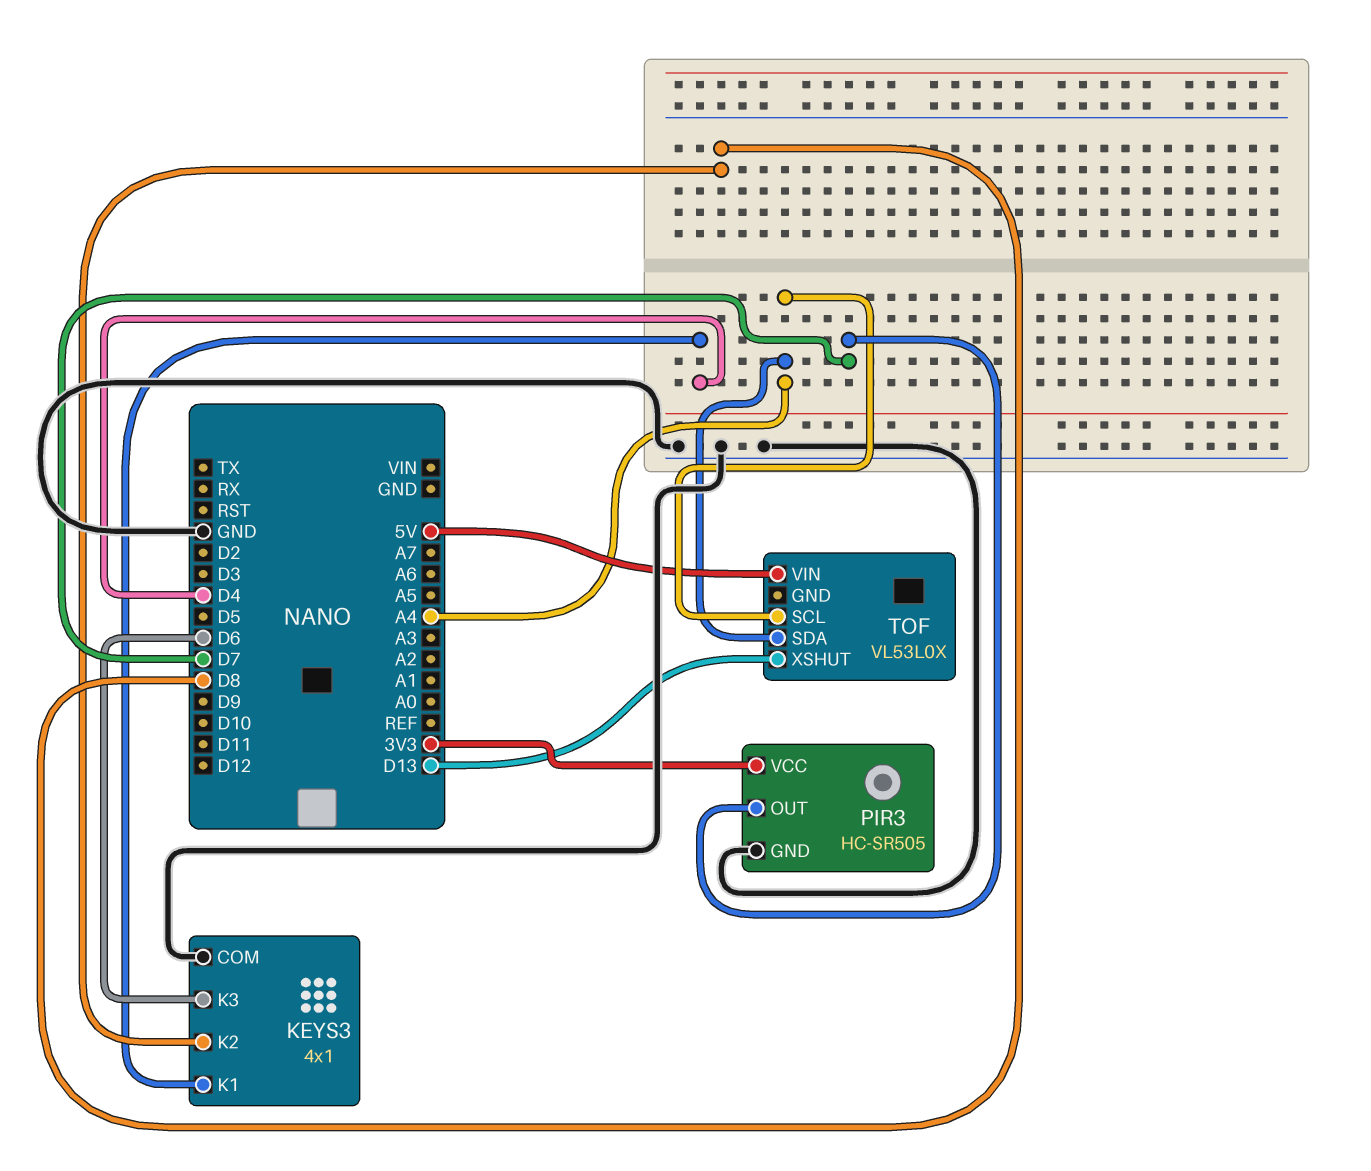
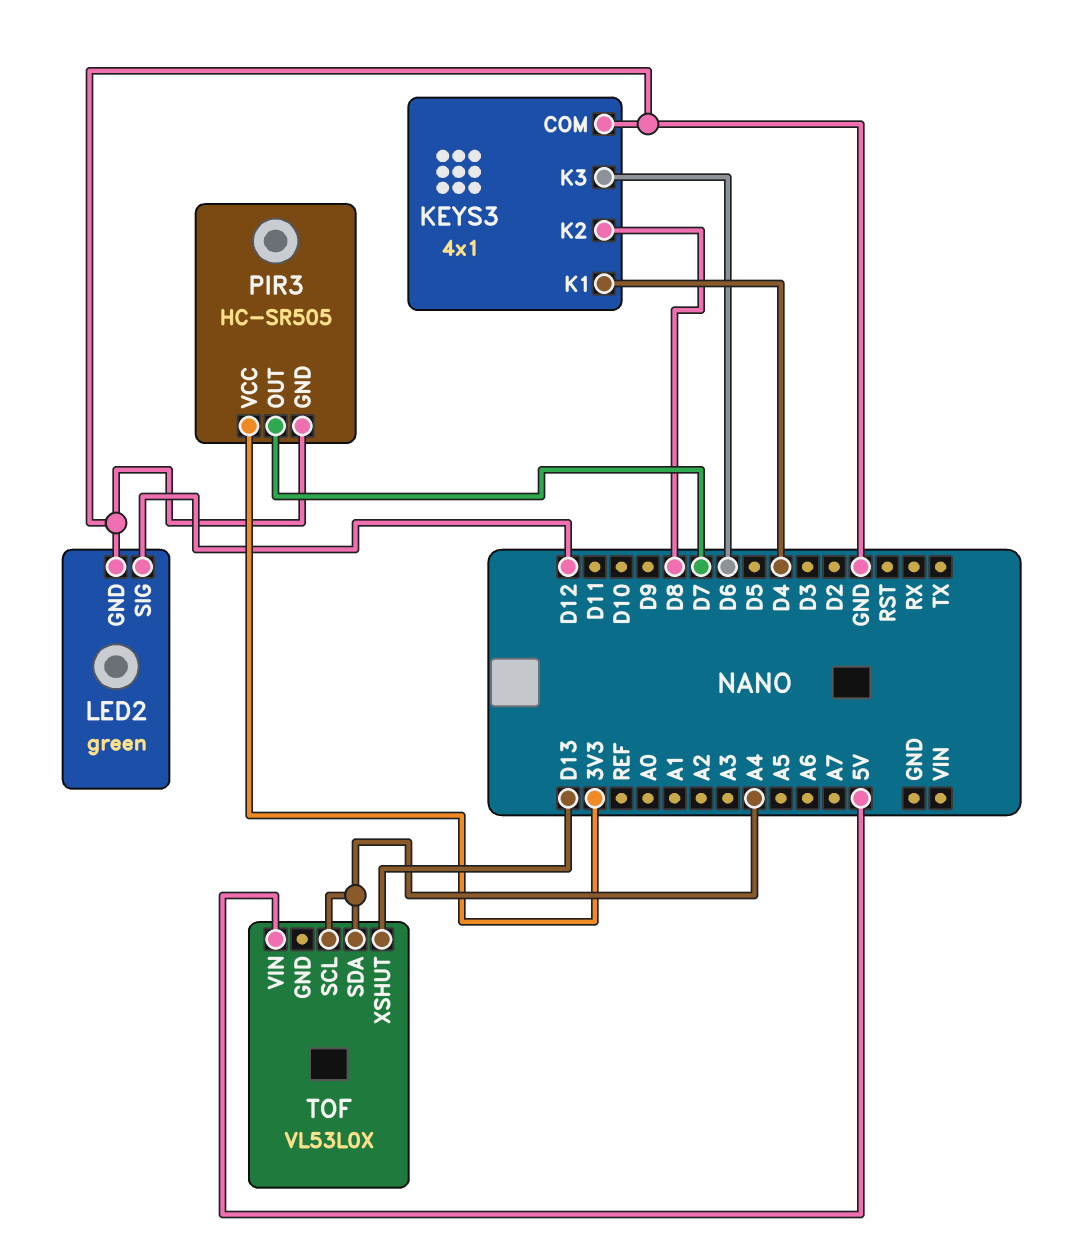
LED2: none -> green
LED2 pin GND: none -> GND
LED2 pin SIG: none -> D12

